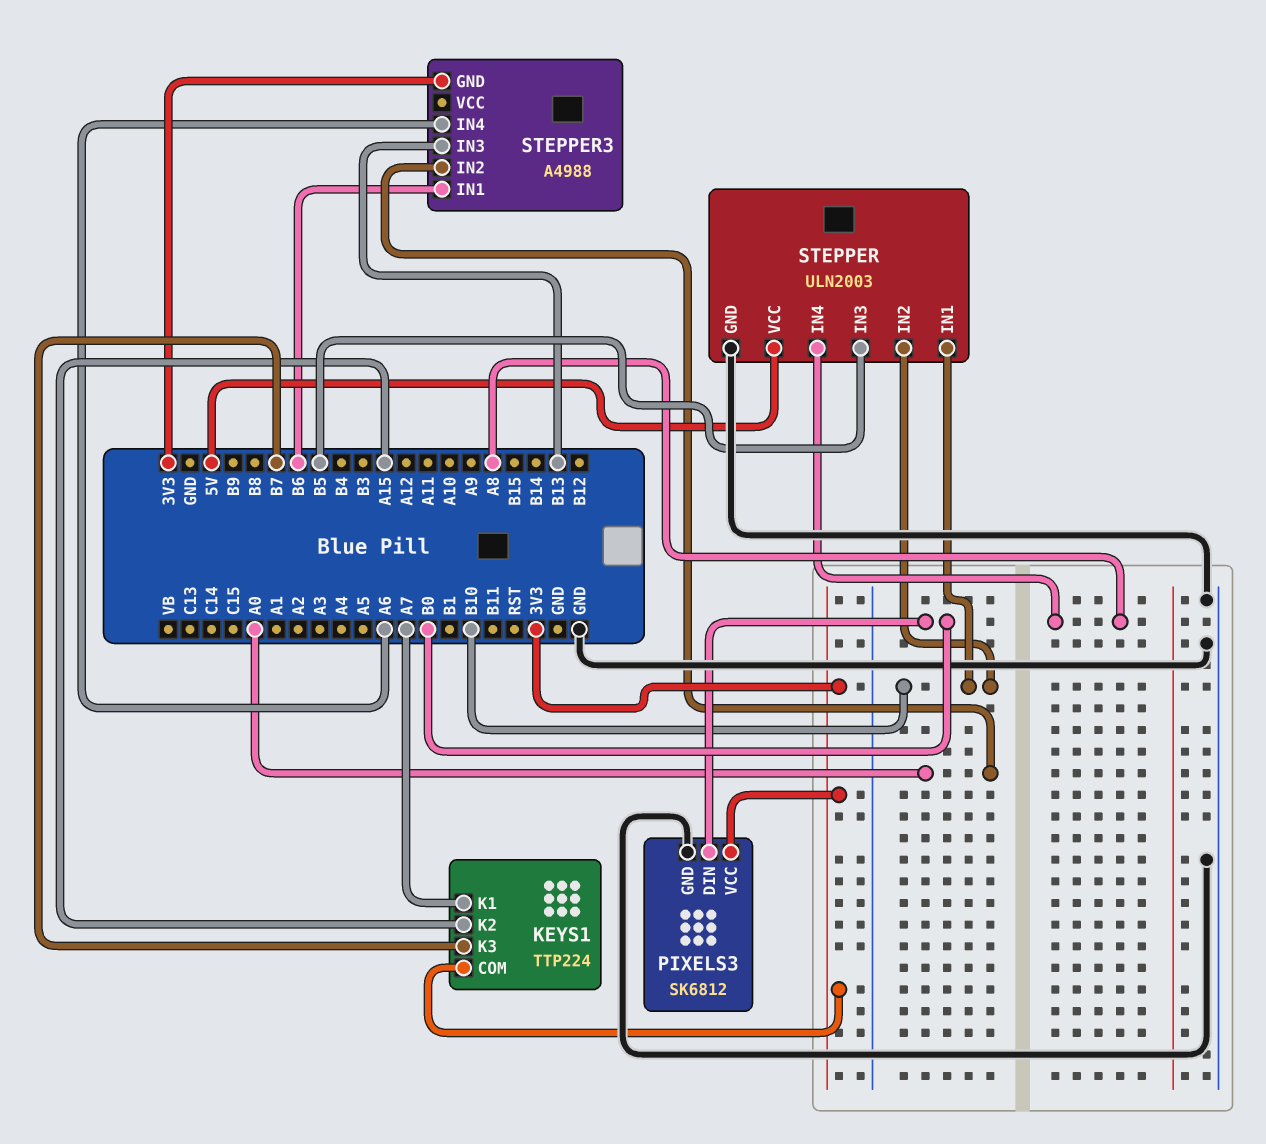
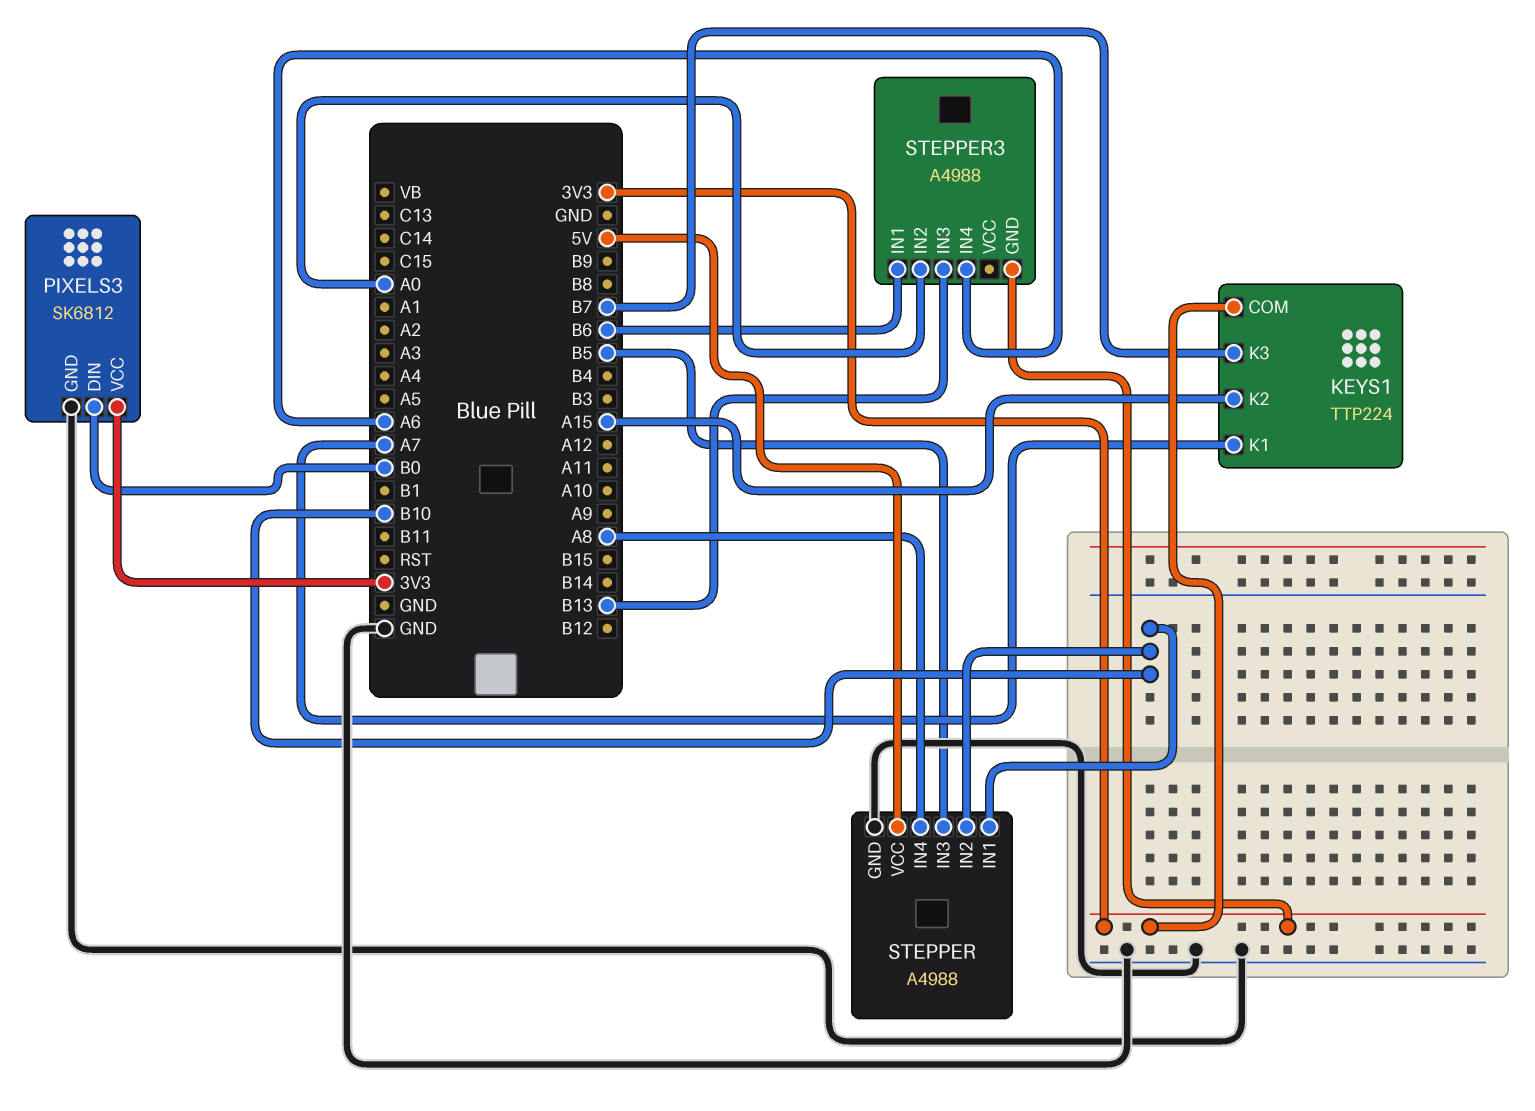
STEPPER: ULN2003 -> A4988

